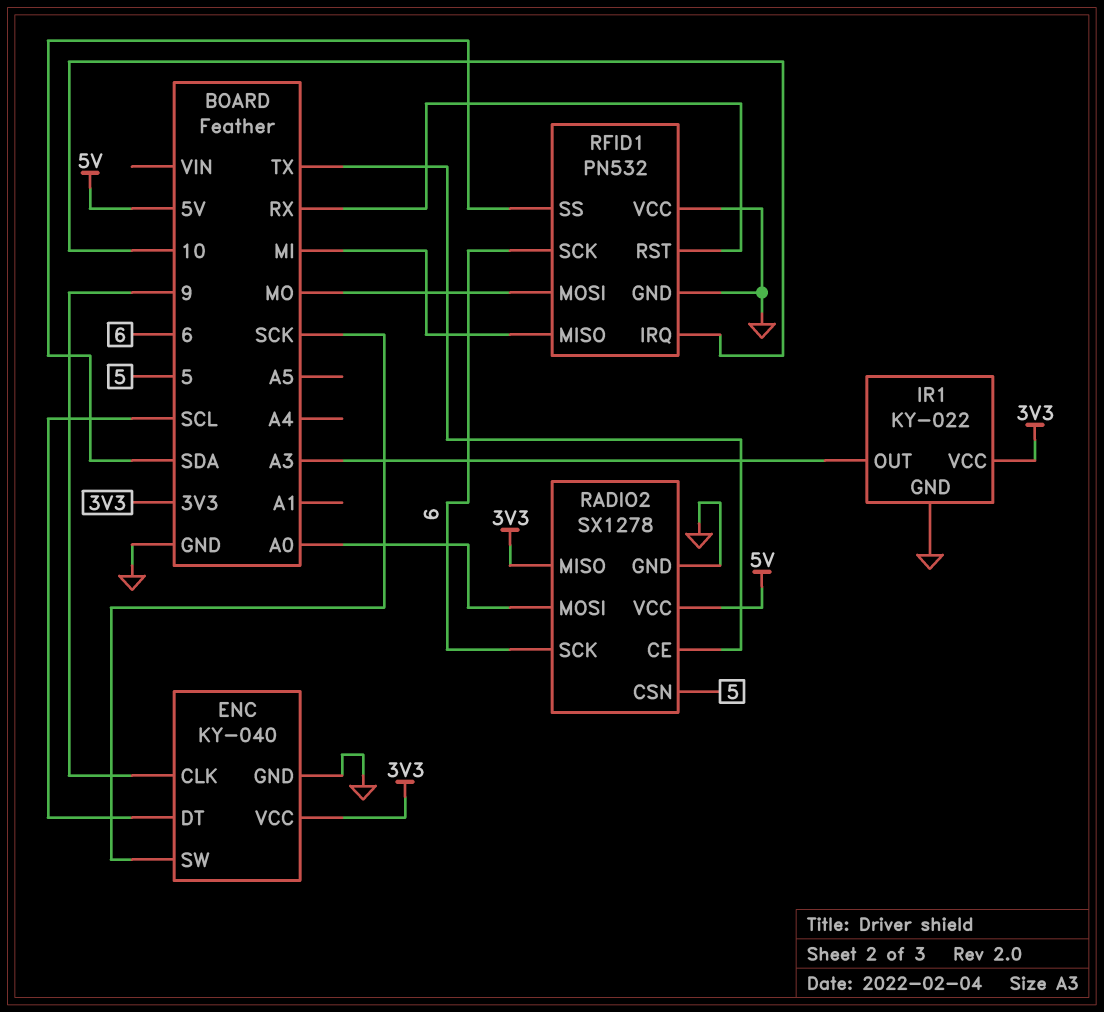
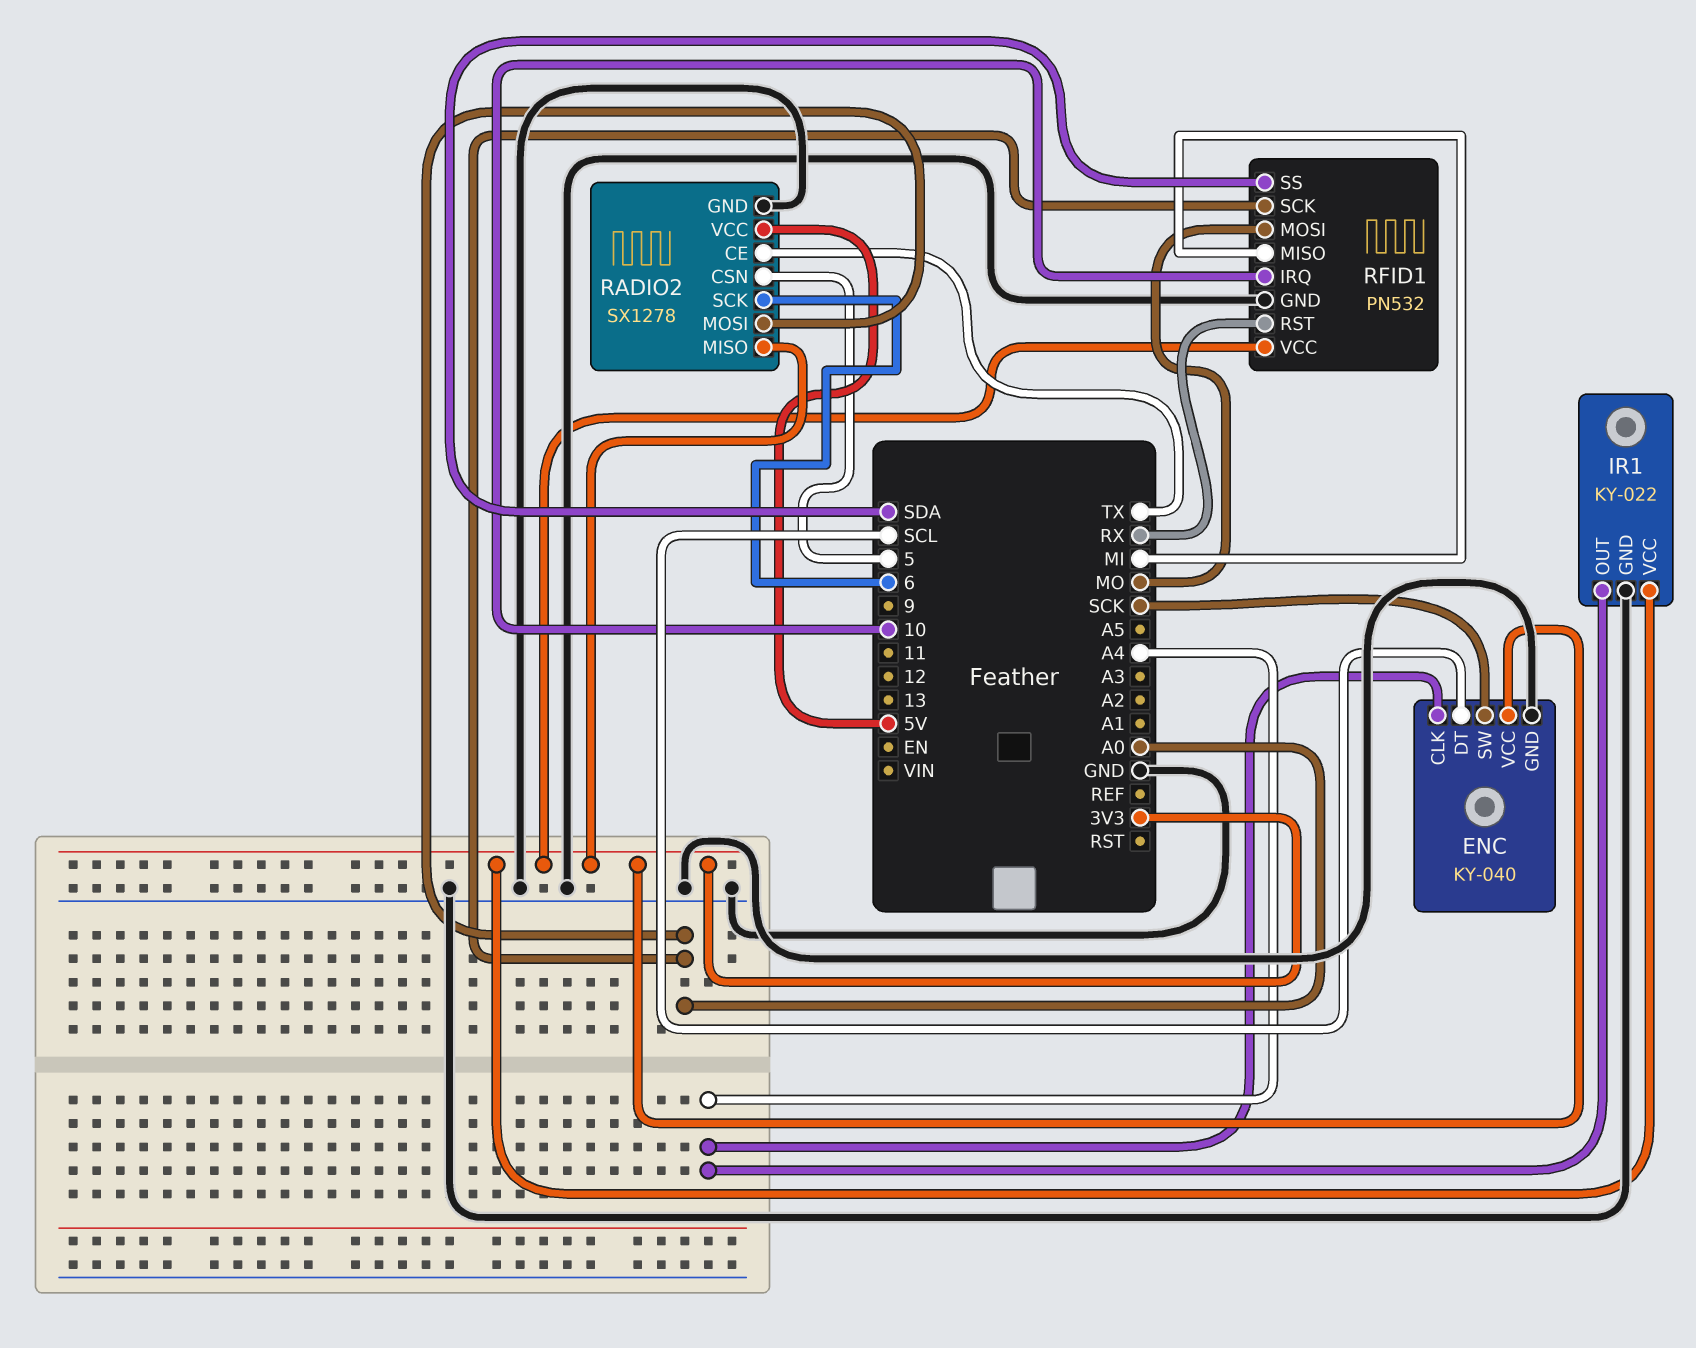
ENC pin CLK: 9 -> A4
IR1 pin OUT: A3 -> A4
RFID1 pin SCK: 6 -> A0
RFID1 pin VCC: GND -> 3V3

